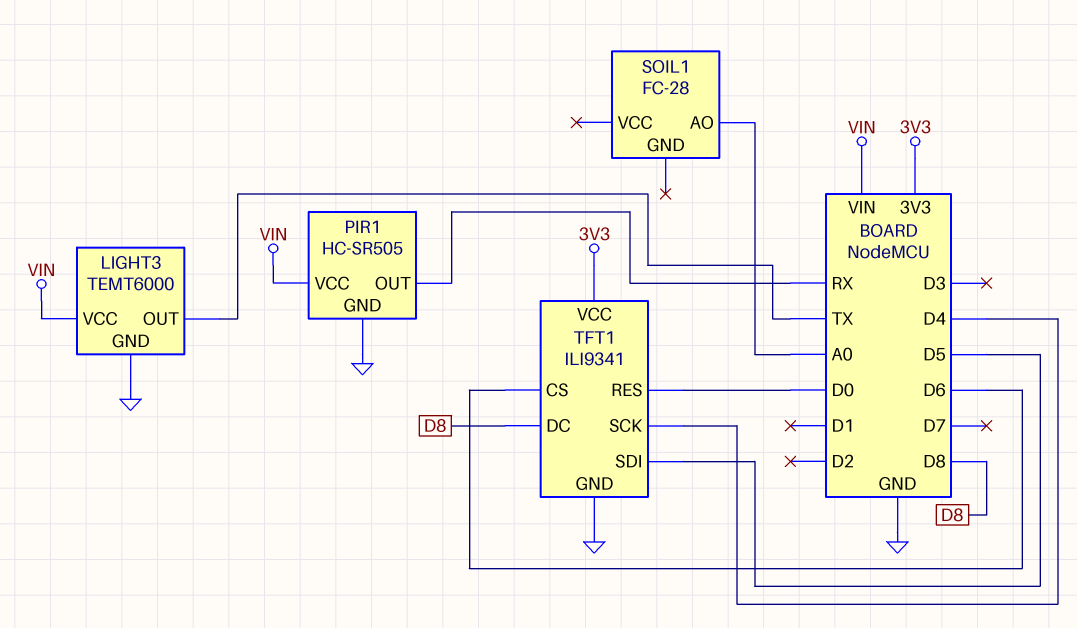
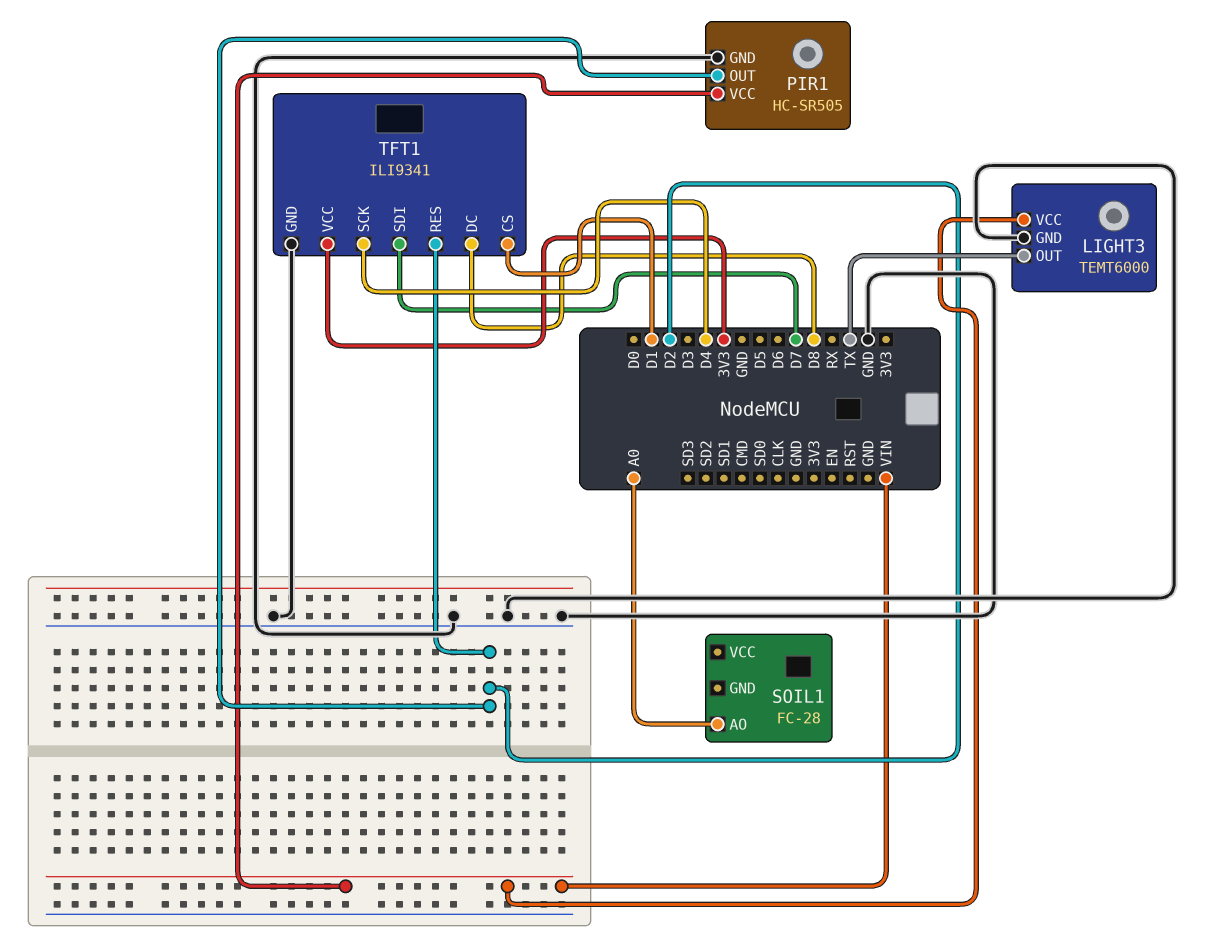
PIR1 pin OUT: RX -> D2
TFT1 pin CS: D6 -> D1
TFT1 pin RES: D0 -> D2
TFT1 pin SDI: D5 -> D7

